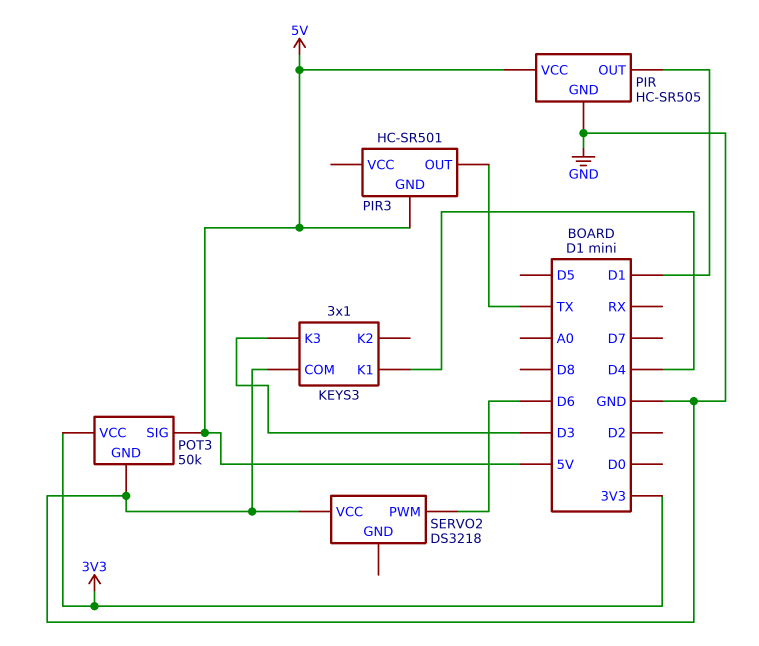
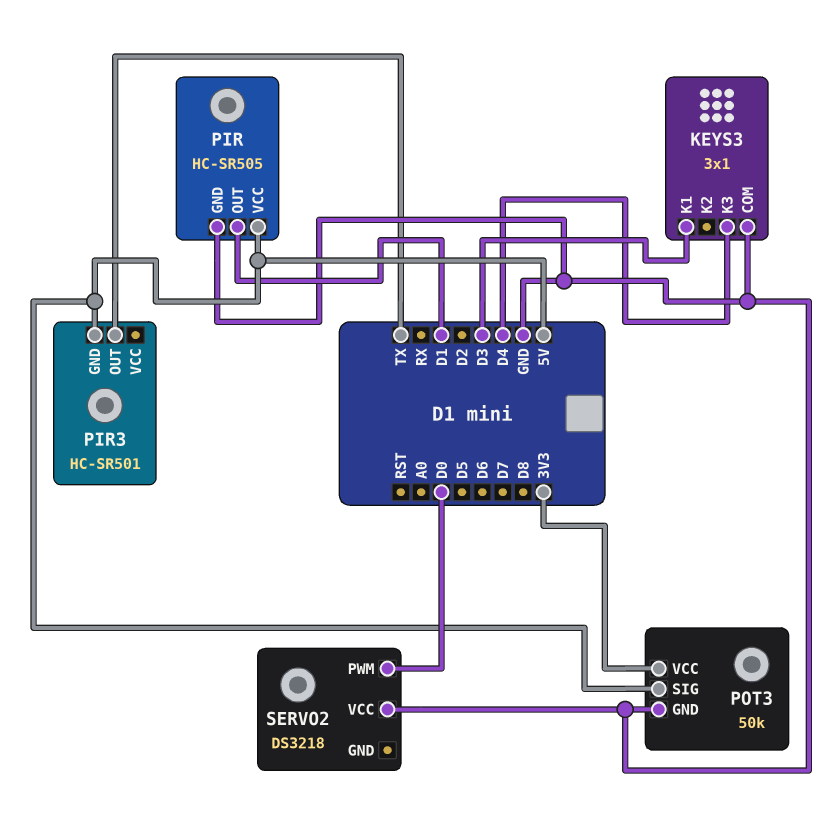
KEYS3 pin K1: D4 -> D3
KEYS3 pin K3: D3 -> D4
SERVO2 pin PWM: D6 -> D0

